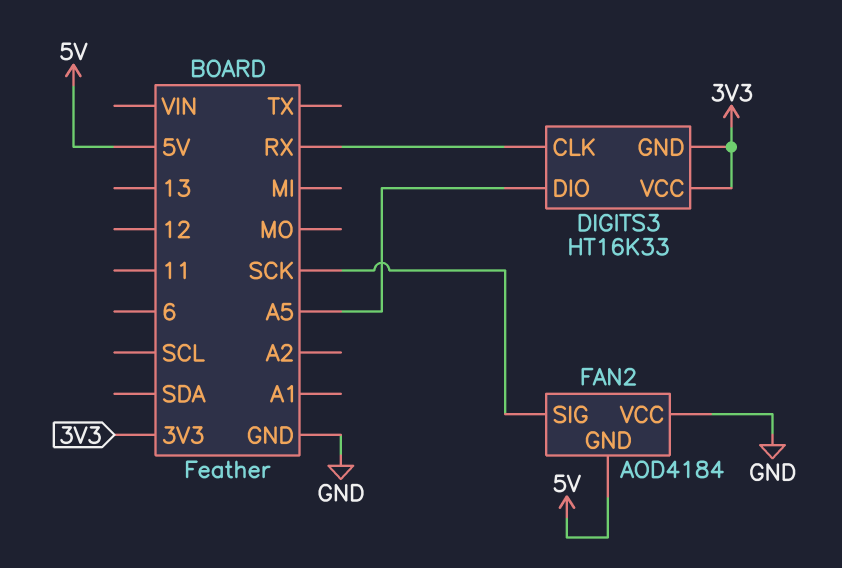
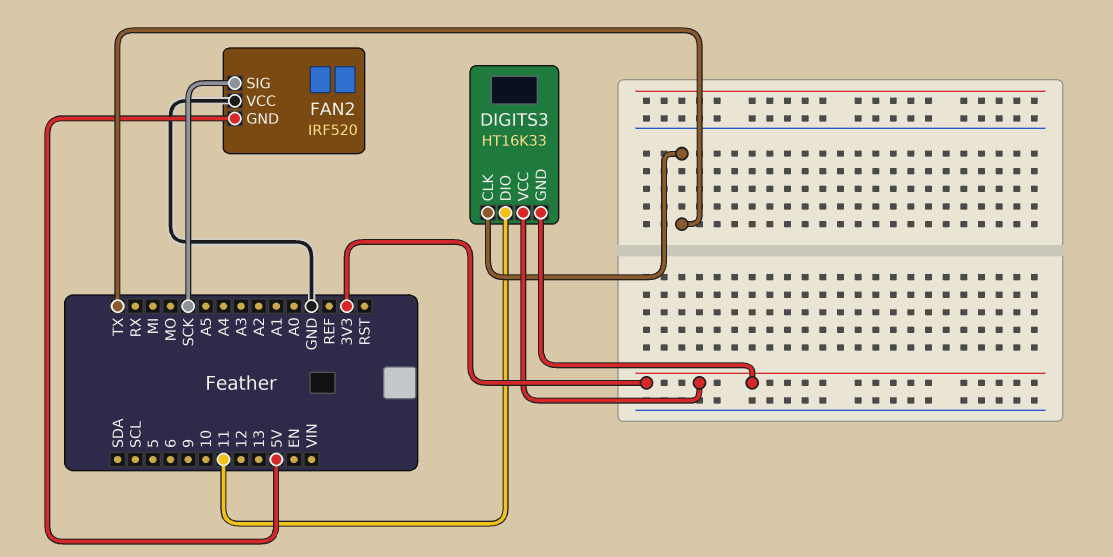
DIGITS3 pin CLK: RX -> TX
DIGITS3 pin DIO: A5 -> 11
FAN2: AOD4184 -> IRF520

